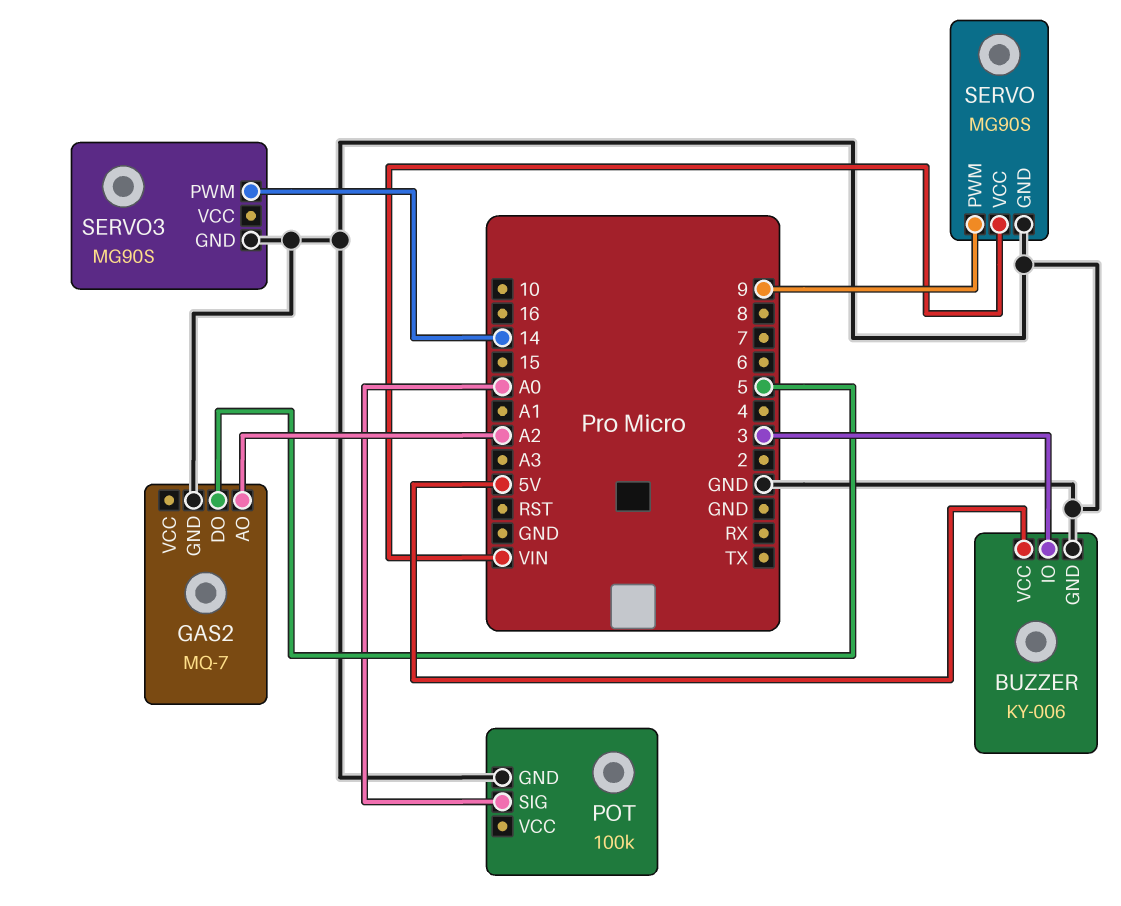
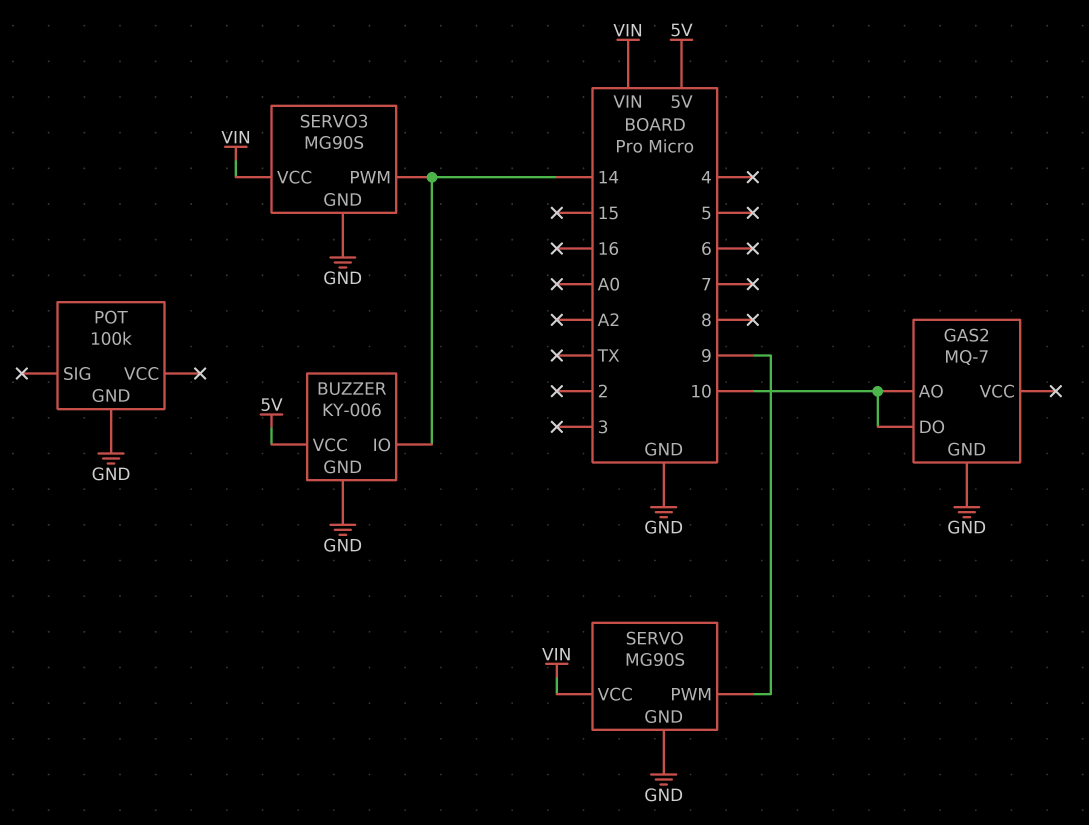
BUZZER pin IO: 3 -> 14
GAS2 pin AO: A2 -> 10
GAS2 pin DO: 5 -> 10
POT pin SIG: A0 -> none
SERVO3 pin VCC: none -> VIN

